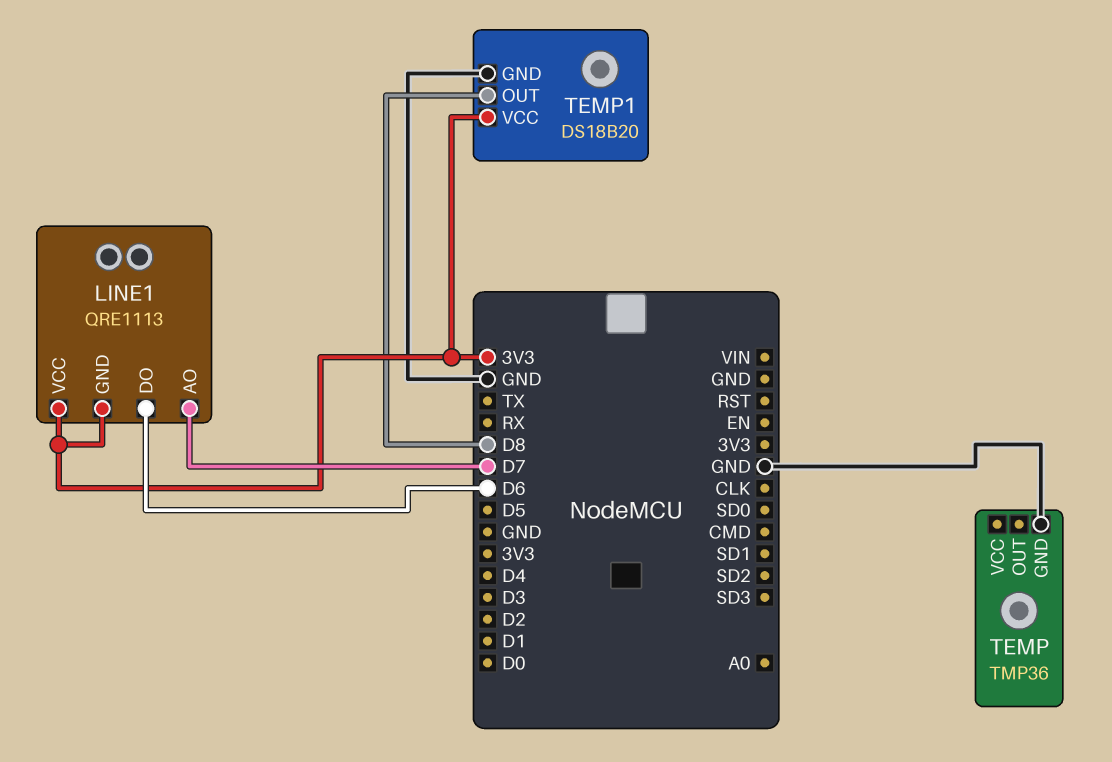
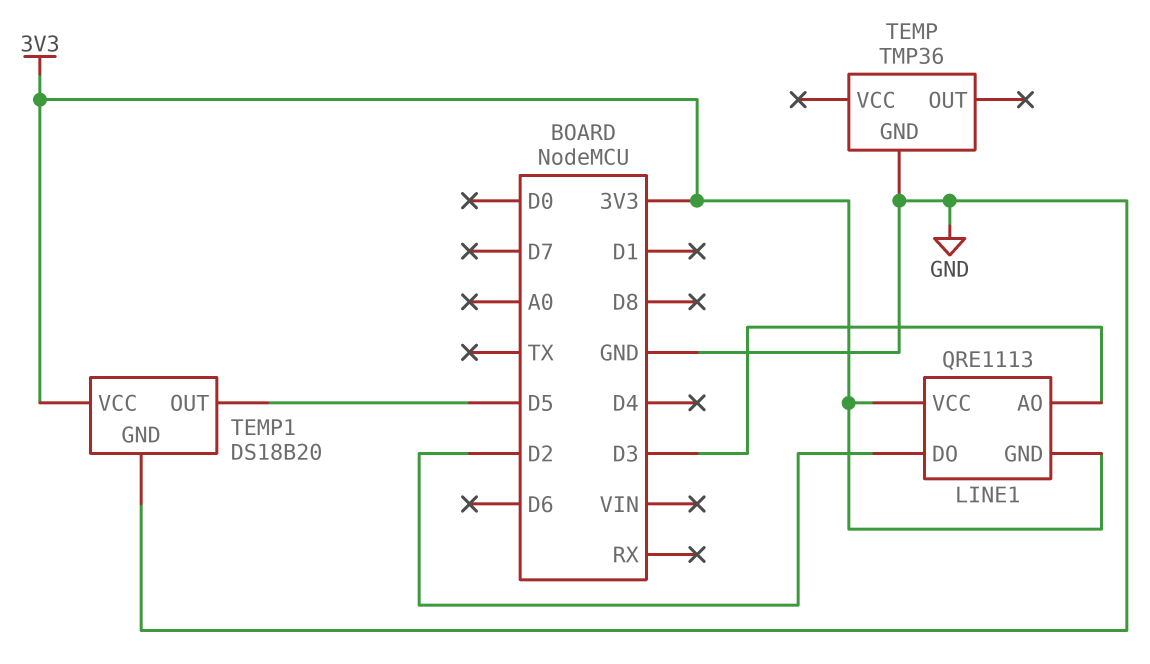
LINE1 pin AO: D7 -> D3
LINE1 pin DO: D6 -> D2
TEMP1 pin OUT: D8 -> D5

